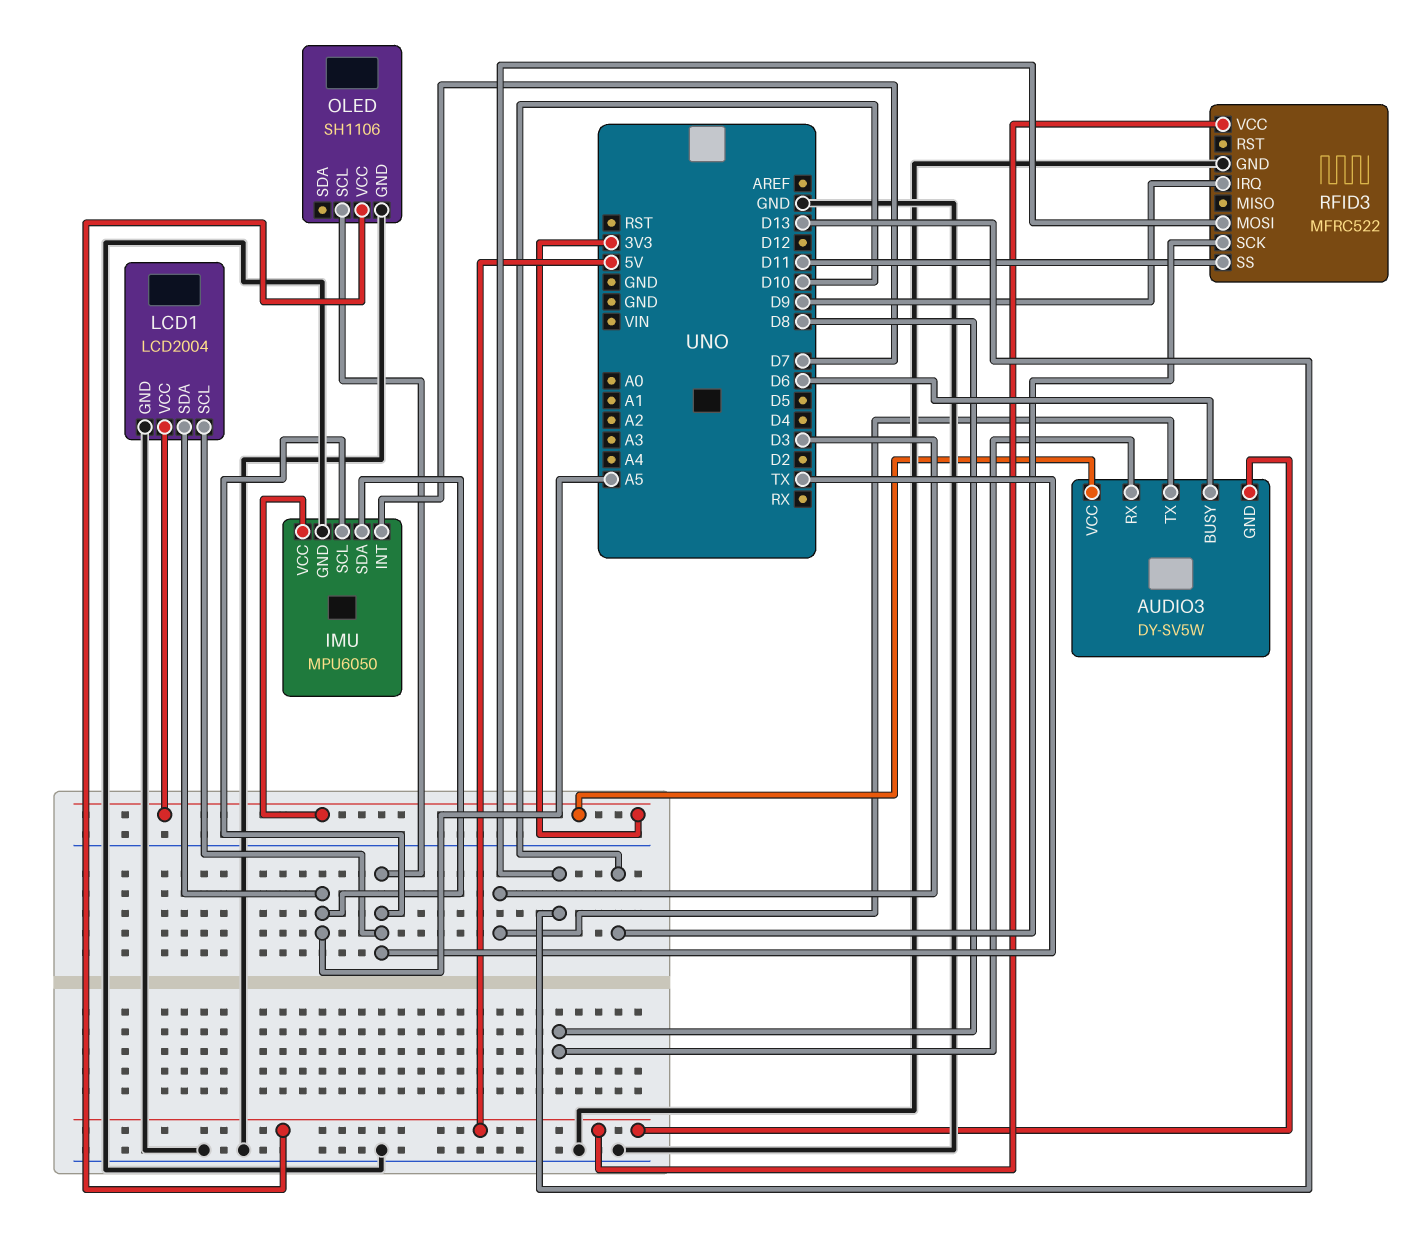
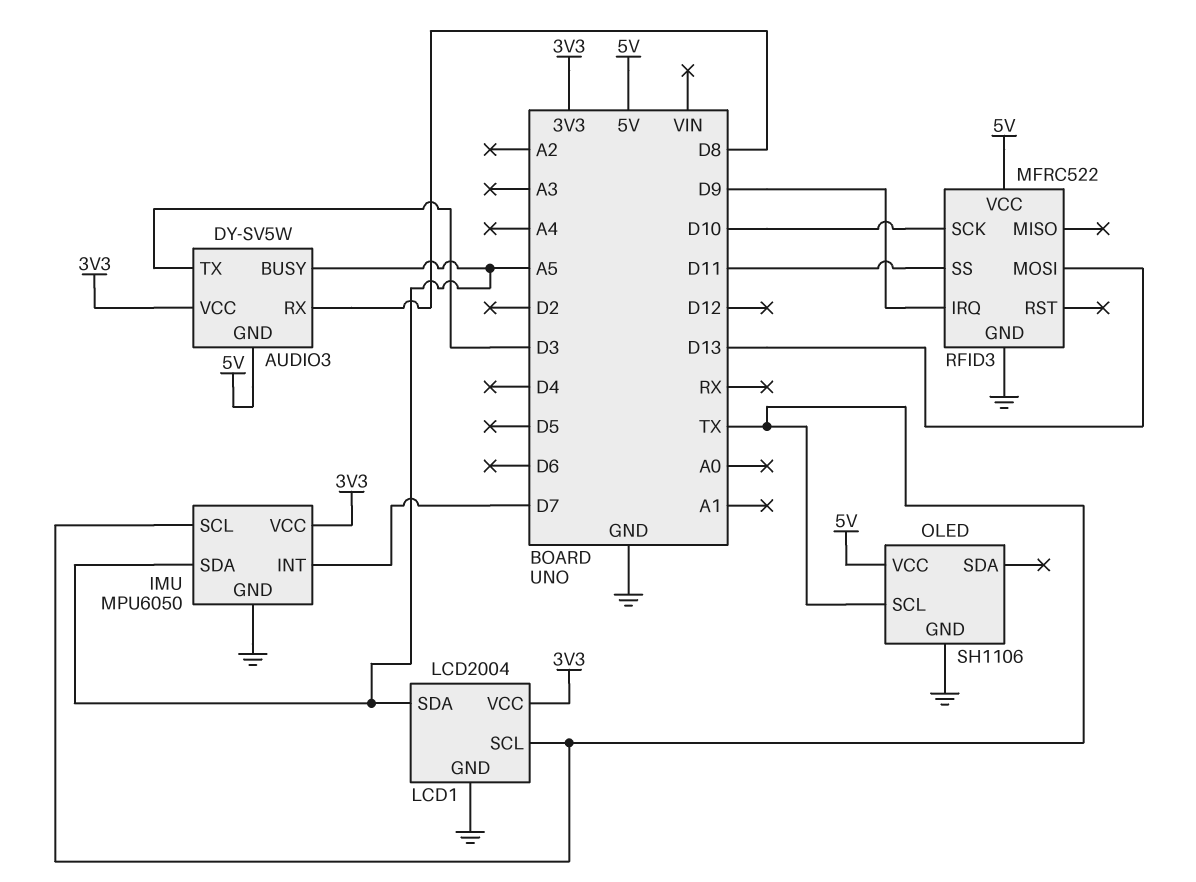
AUDIO3 pin BUSY: D6 -> A5

